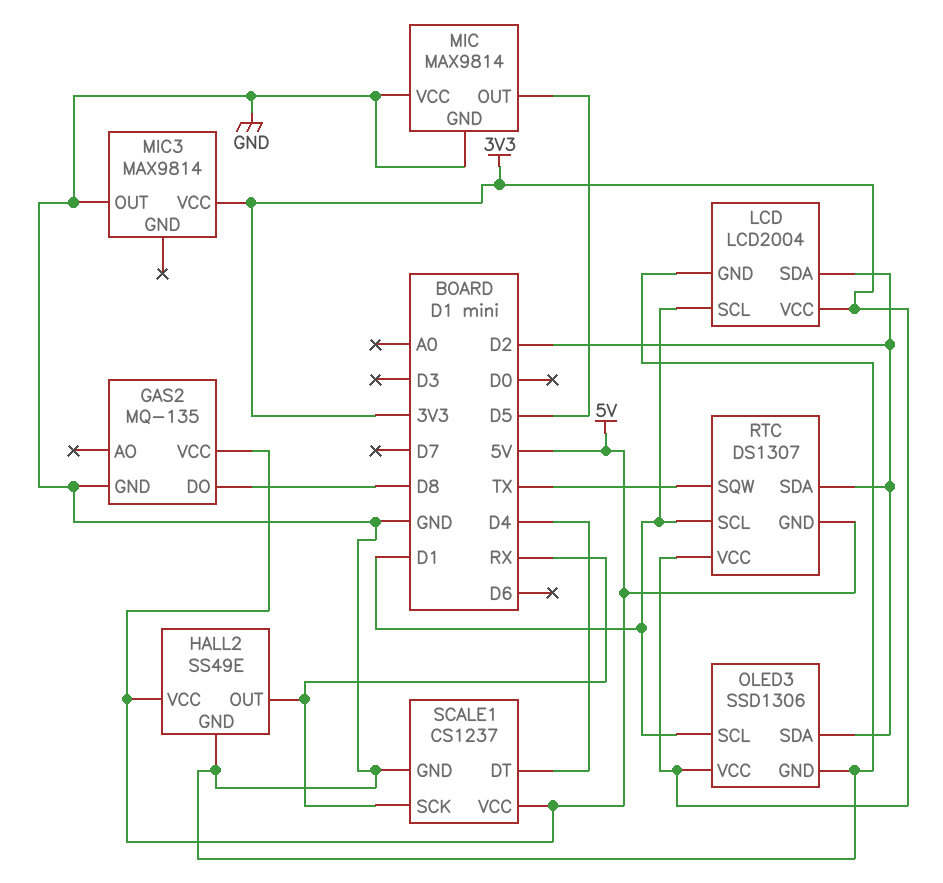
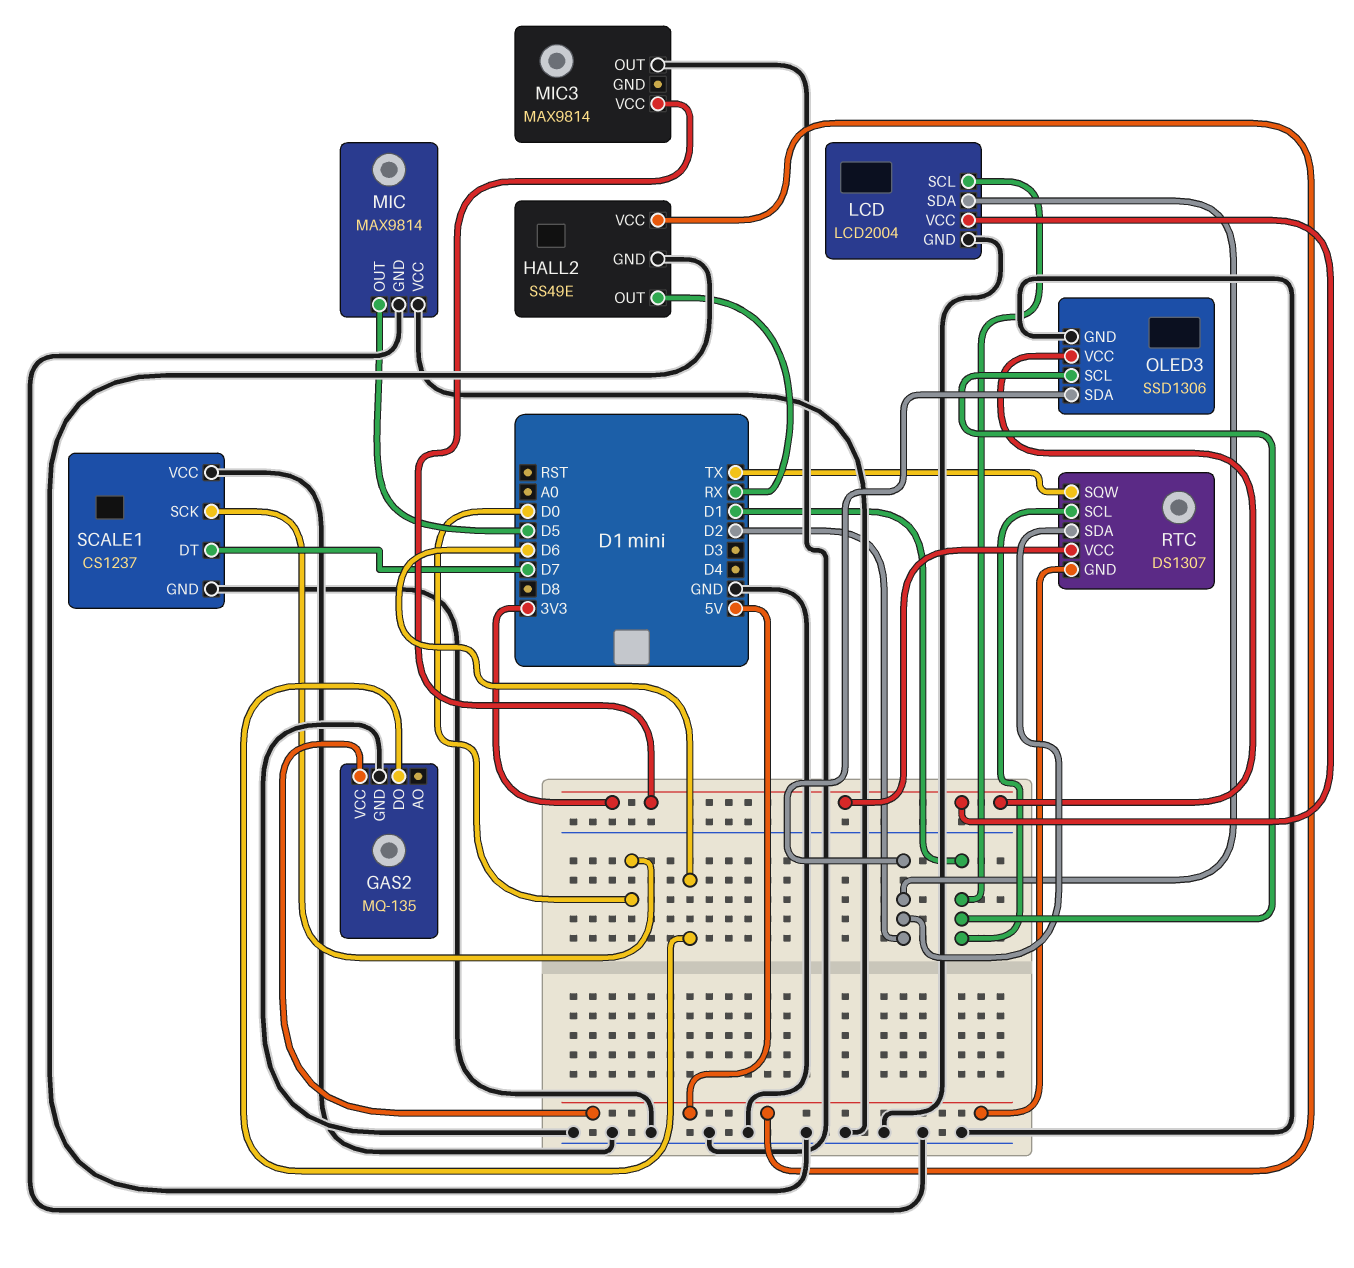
GAS2 pin DO: D8 -> D6
SCALE1 pin DT: D4 -> D7
SCALE1 pin SCK: RX -> D0
SCALE1 pin VCC: 5V -> GND

